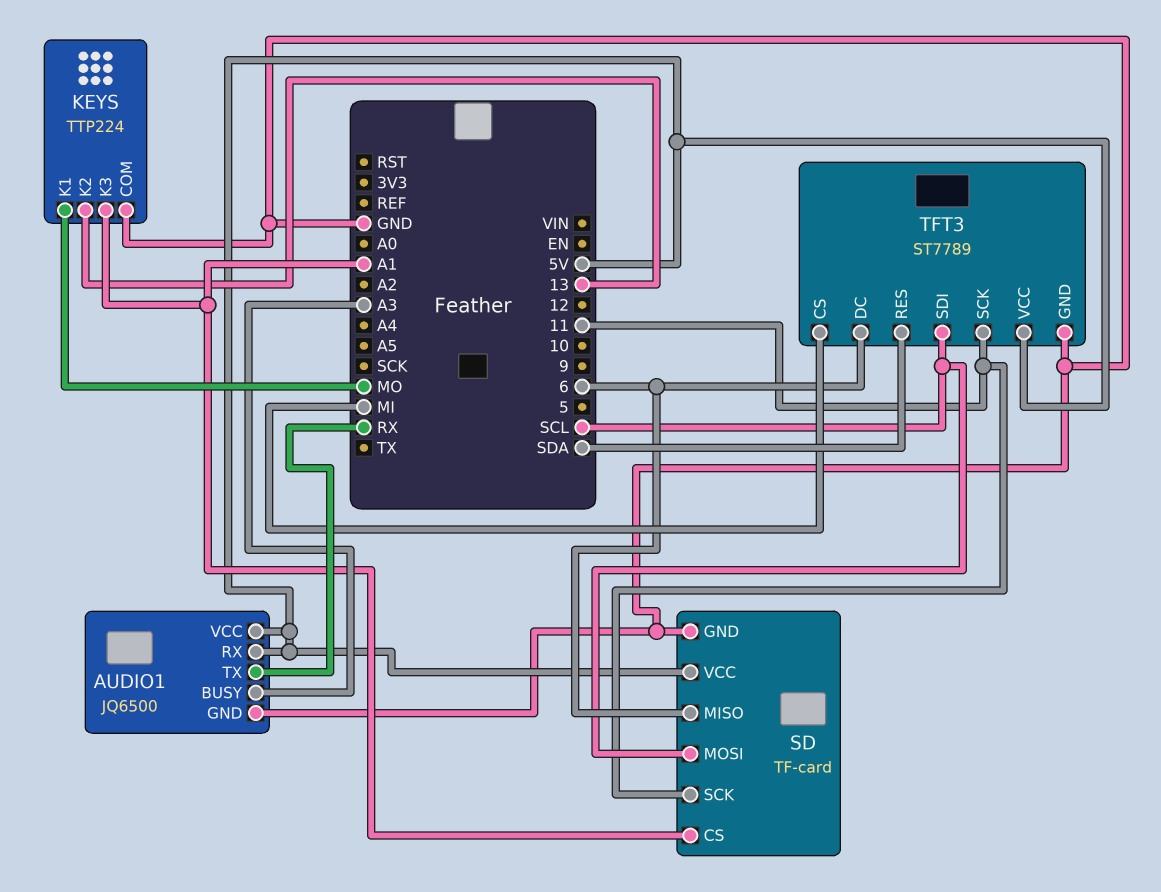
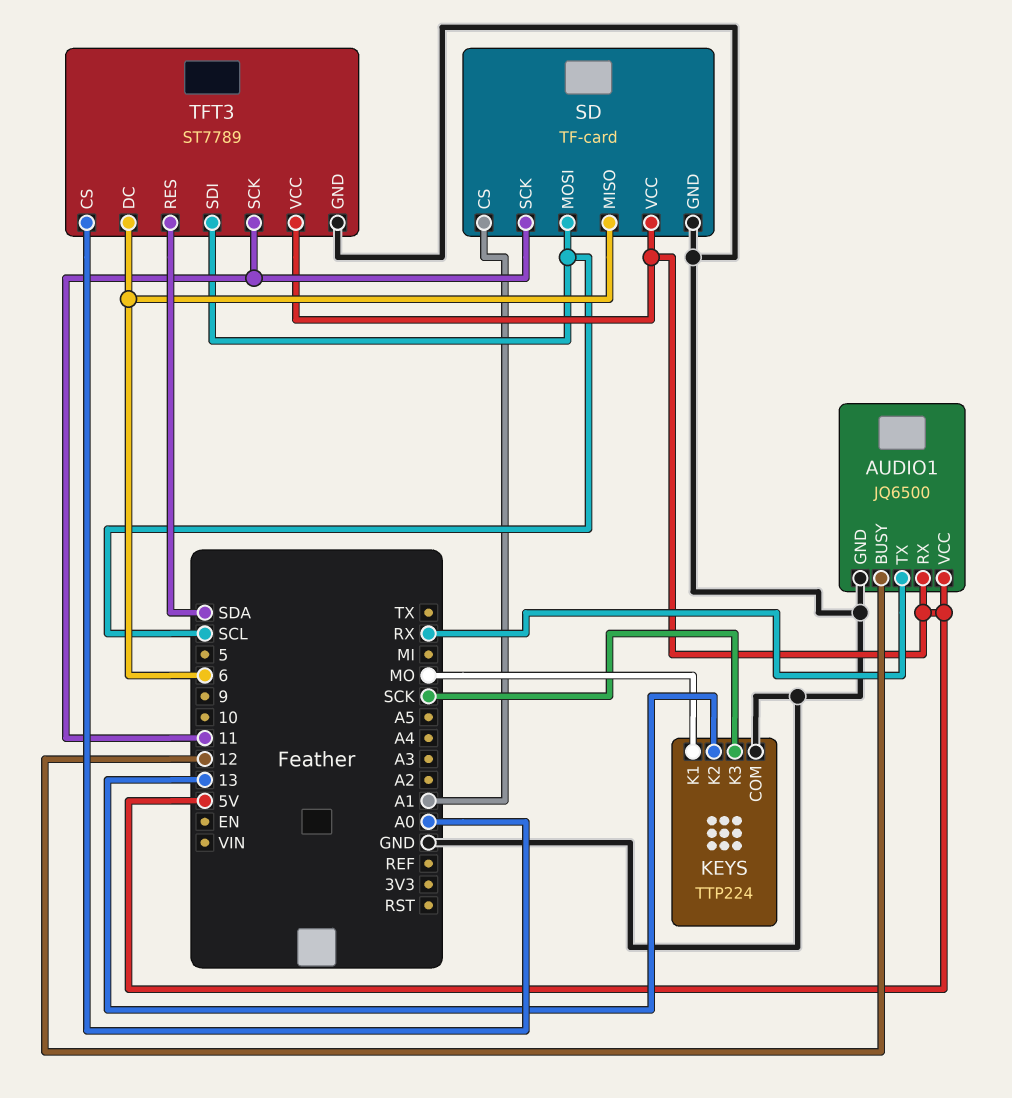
AUDIO1 pin BUSY: A3 -> 12
KEYS pin K3: A1 -> SCK
TFT3 pin CS: MI -> A0

